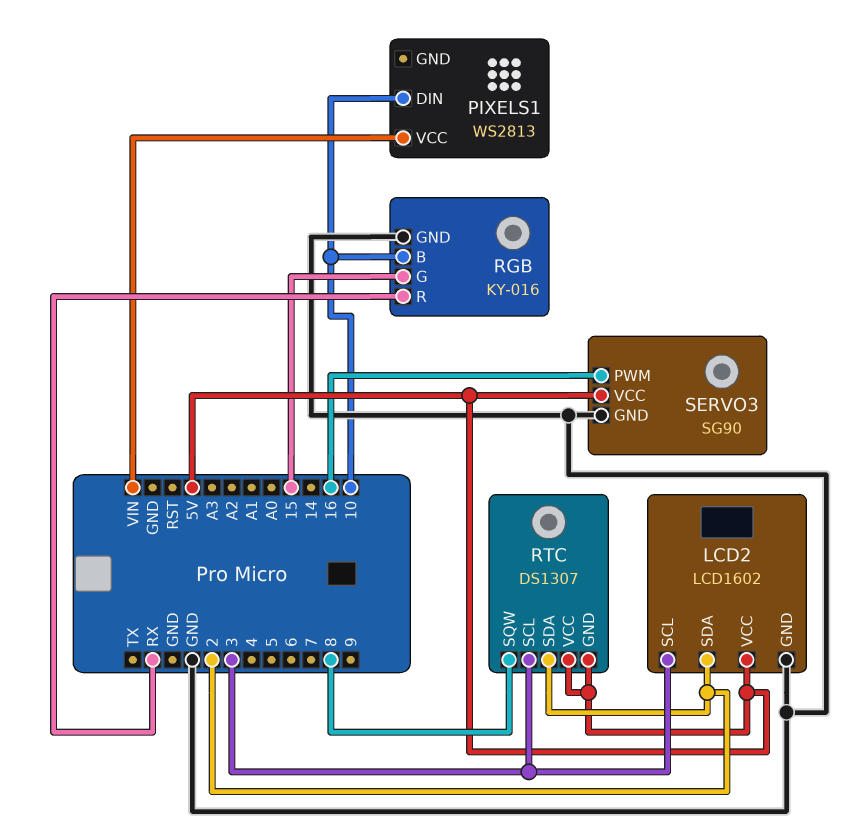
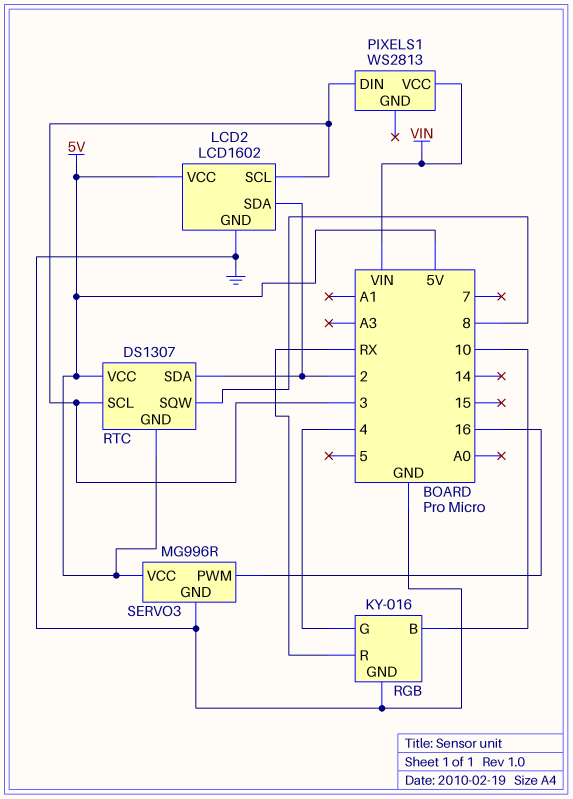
PIXELS1 pin DIN: 10 -> 3
RGB pin G: 15 -> 4
SERVO3: SG90 -> MG996R

